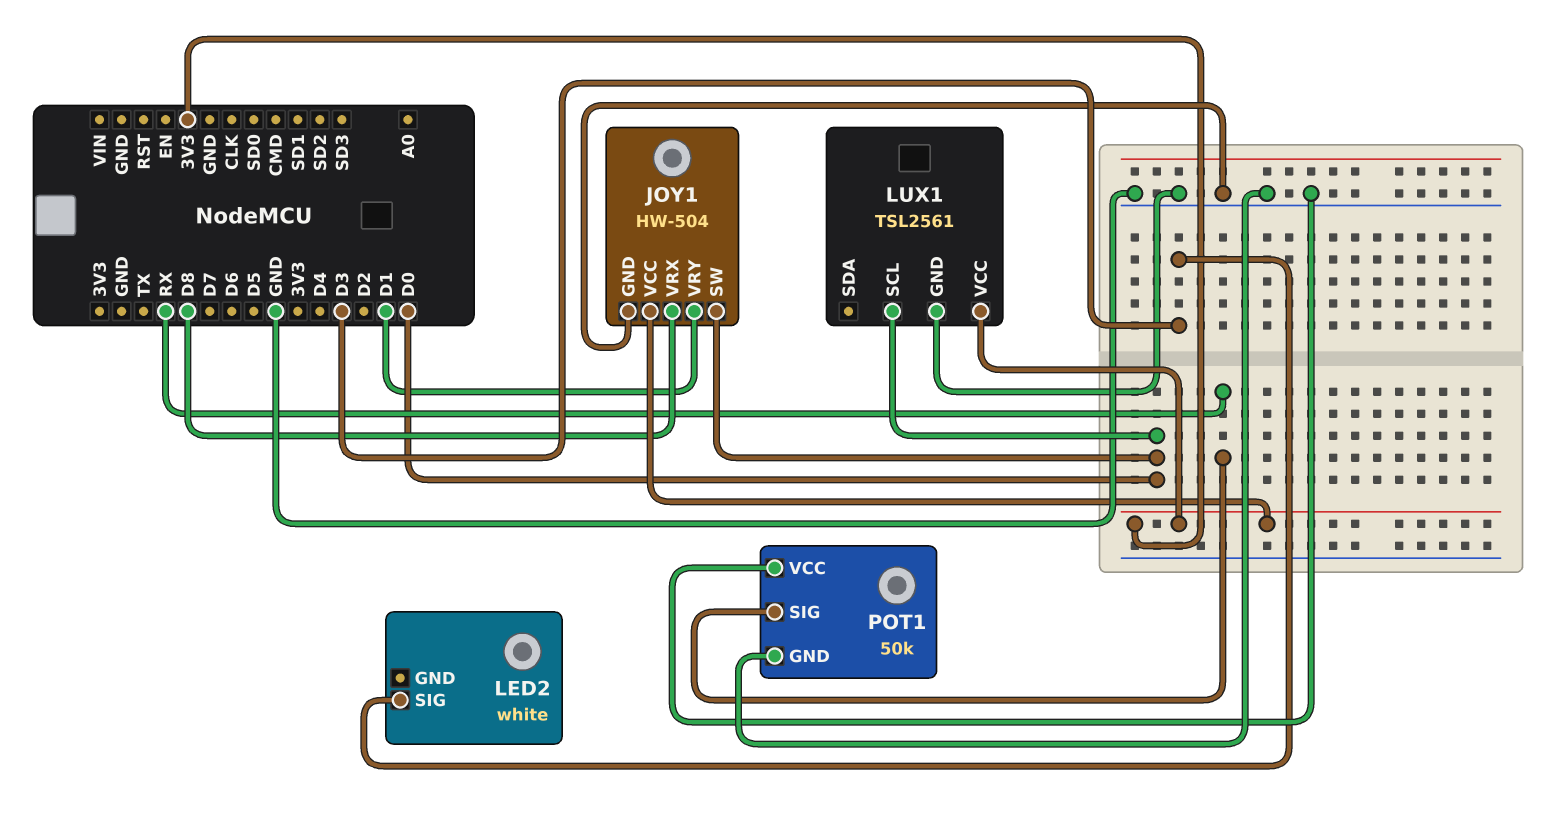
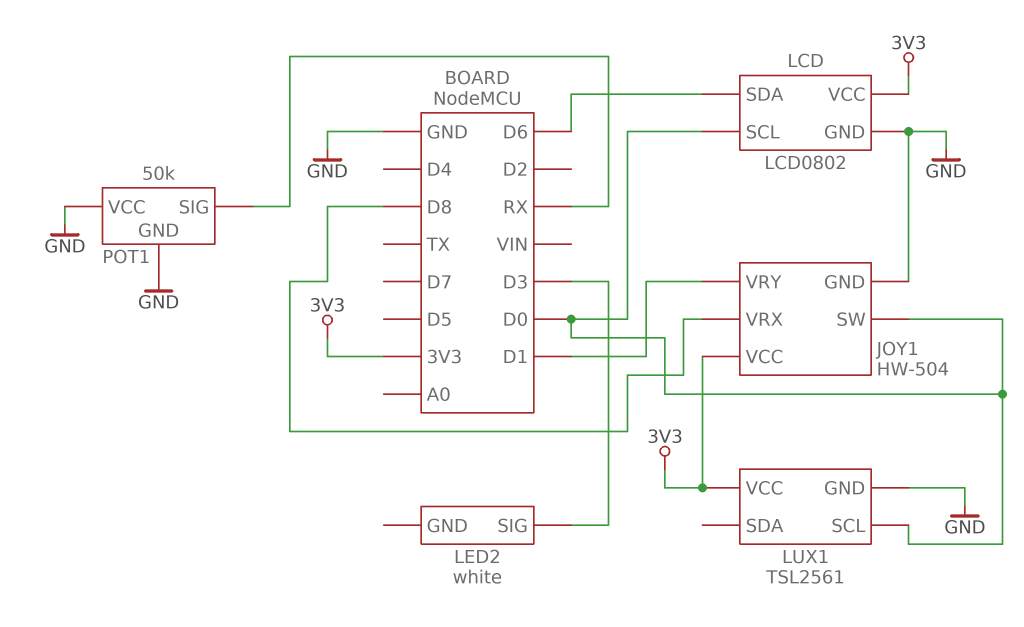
LCD: none -> LCD0802
LCD pin GND: none -> GND
LCD pin SCL: none -> D0
LCD pin SDA: none -> D6
LCD pin VCC: none -> 3V3

